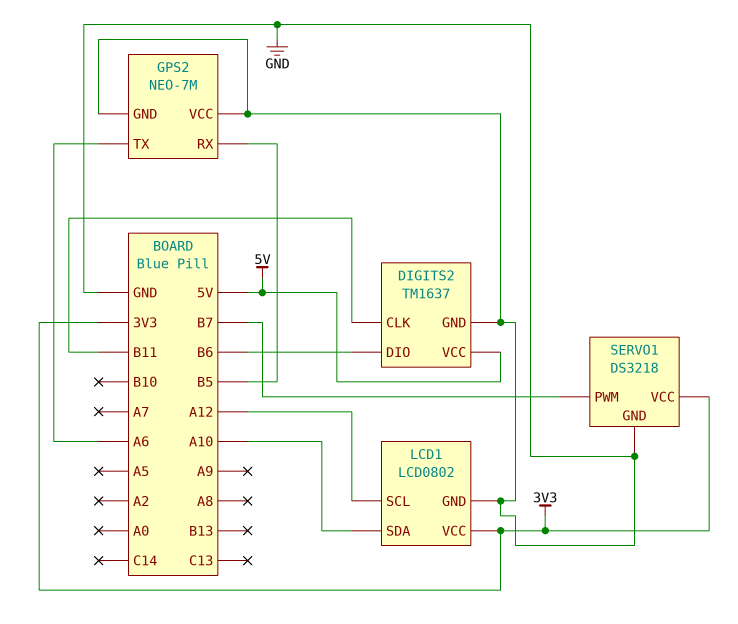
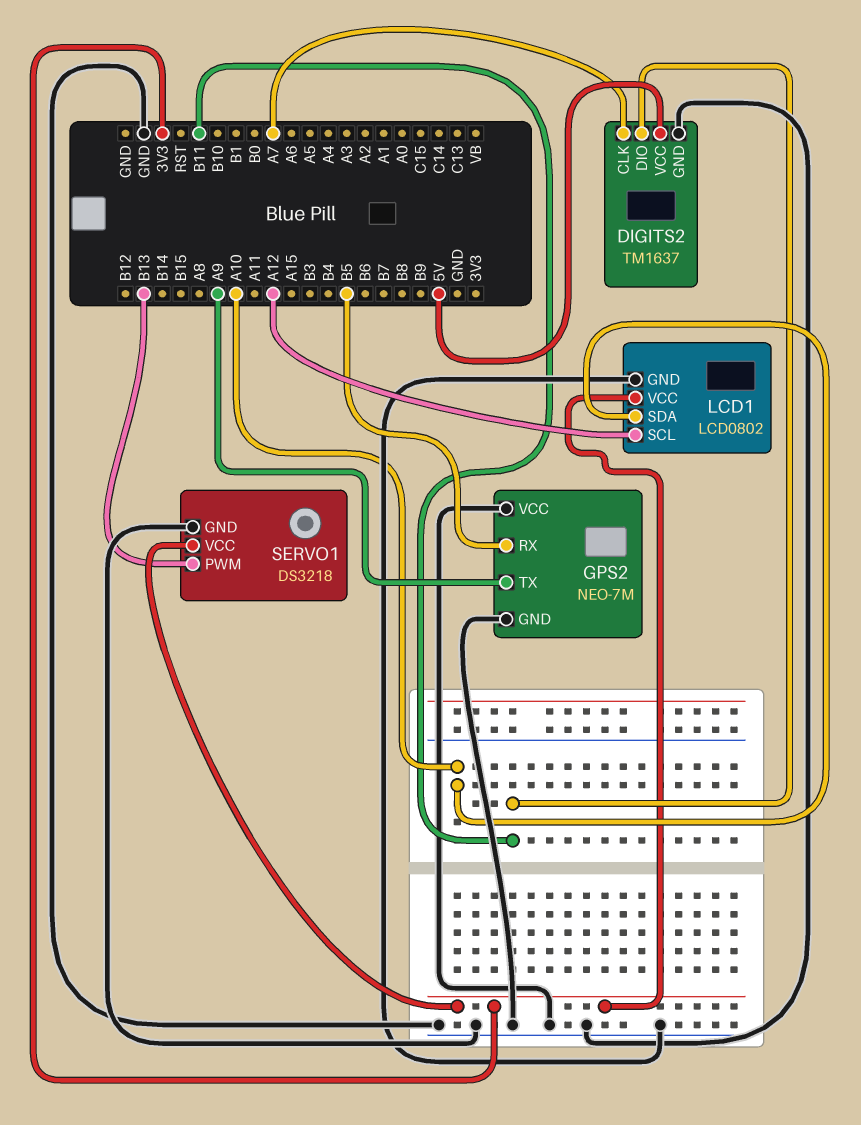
DIGITS2 pin CLK: B11 -> A7
DIGITS2 pin DIO: B6 -> B11
GPS2 pin TX: A6 -> A9
SERVO1 pin PWM: B7 -> B13

